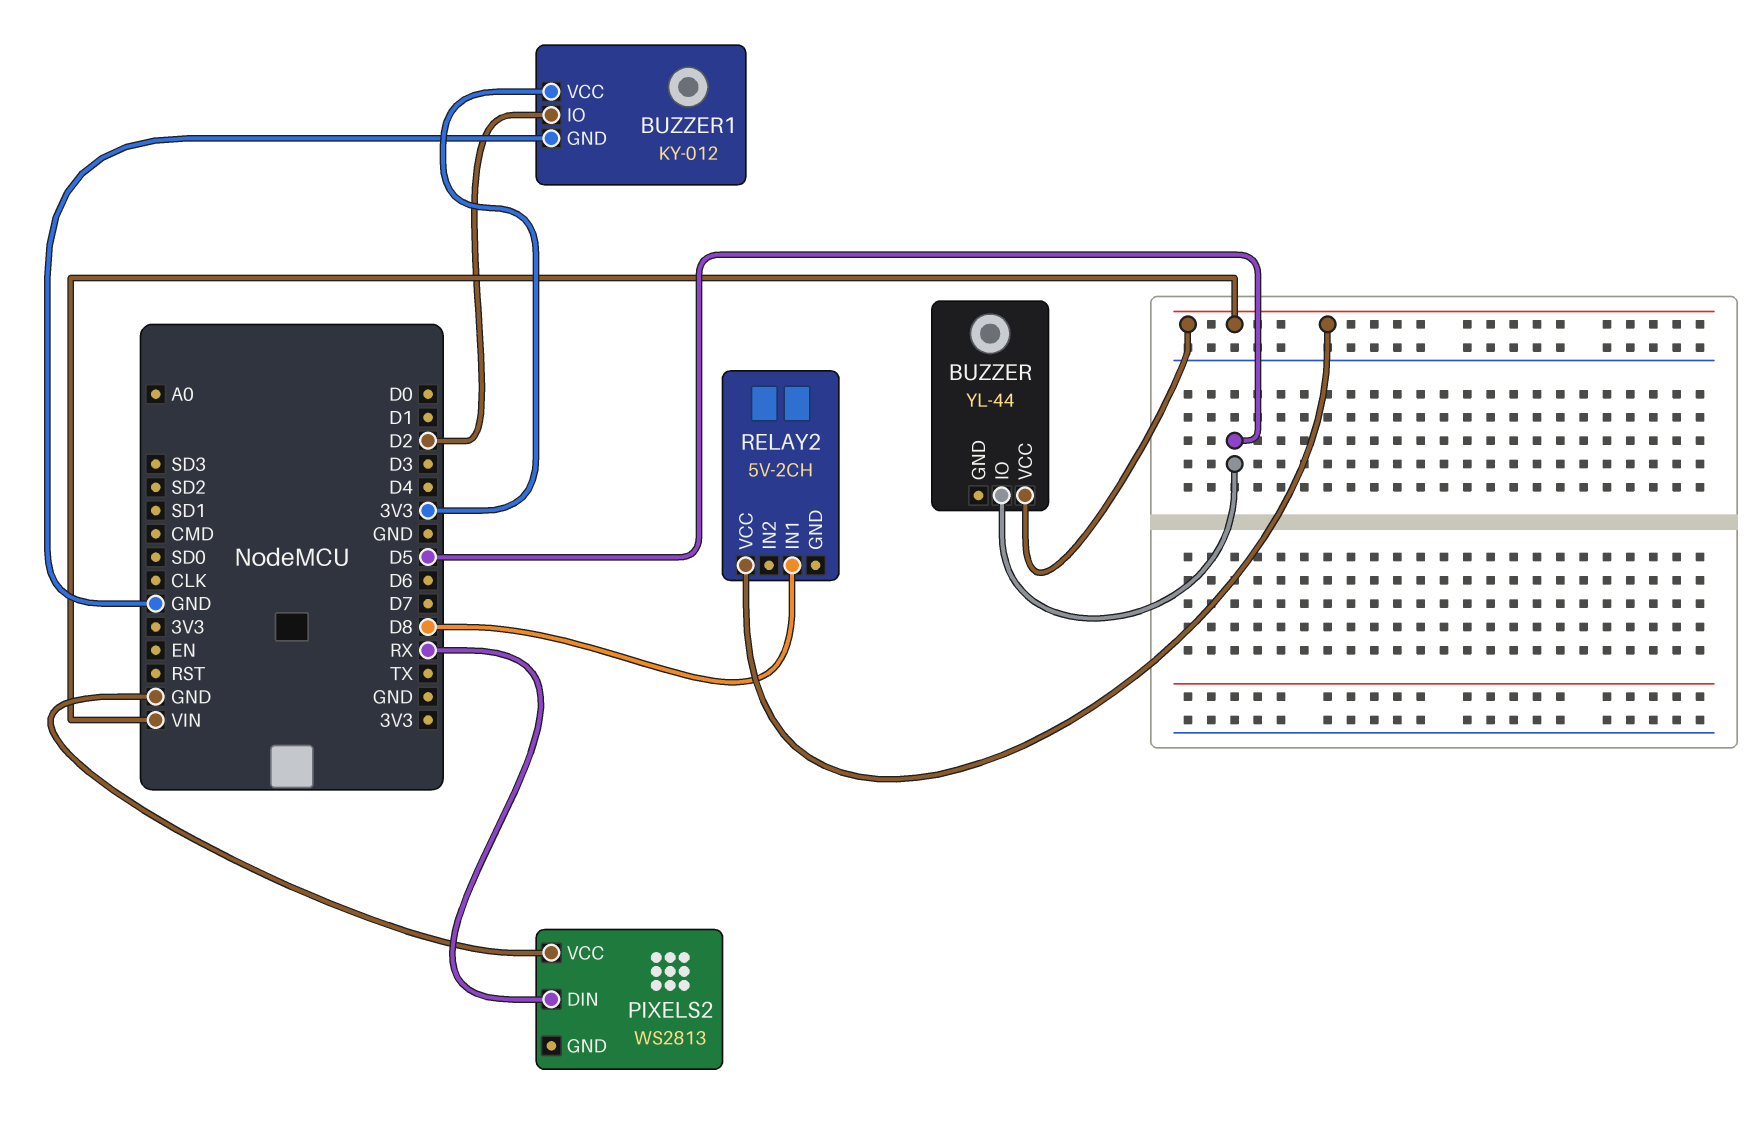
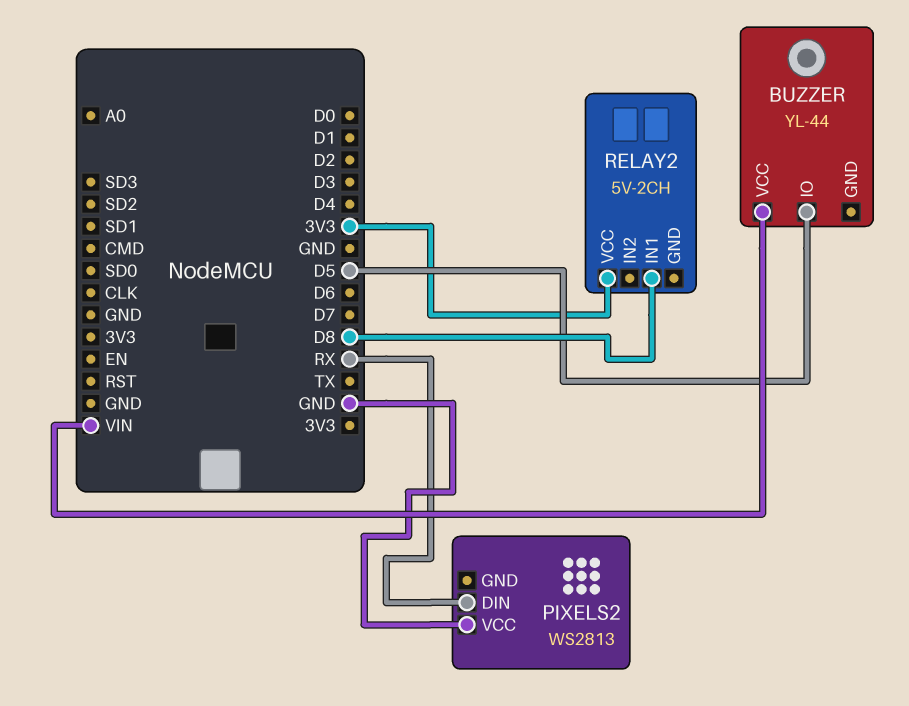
BUZZER1: KY-012 -> none
BUZZER1 pin GND: GND -> none
BUZZER1 pin IO: D2 -> none
BUZZER1 pin VCC: 3V3 -> none
RELAY2 pin VCC: VIN -> 3V3

